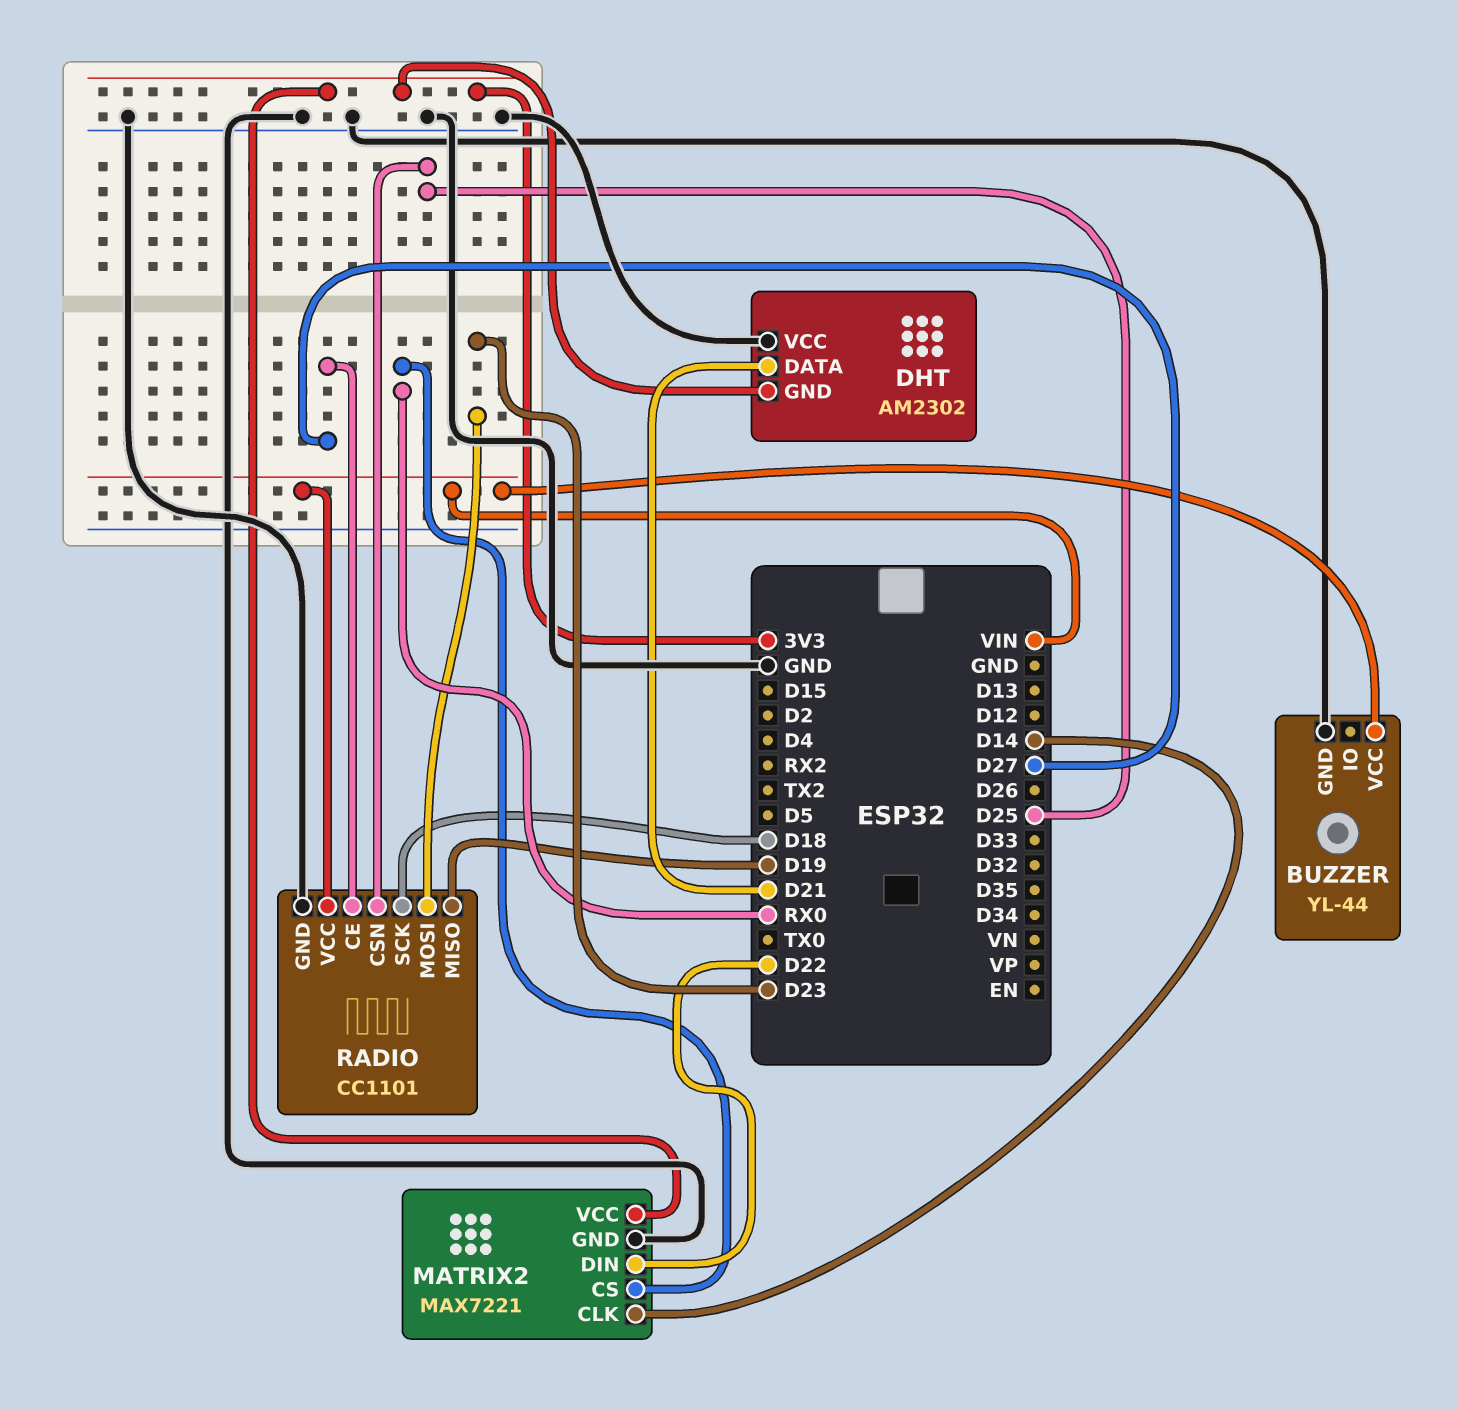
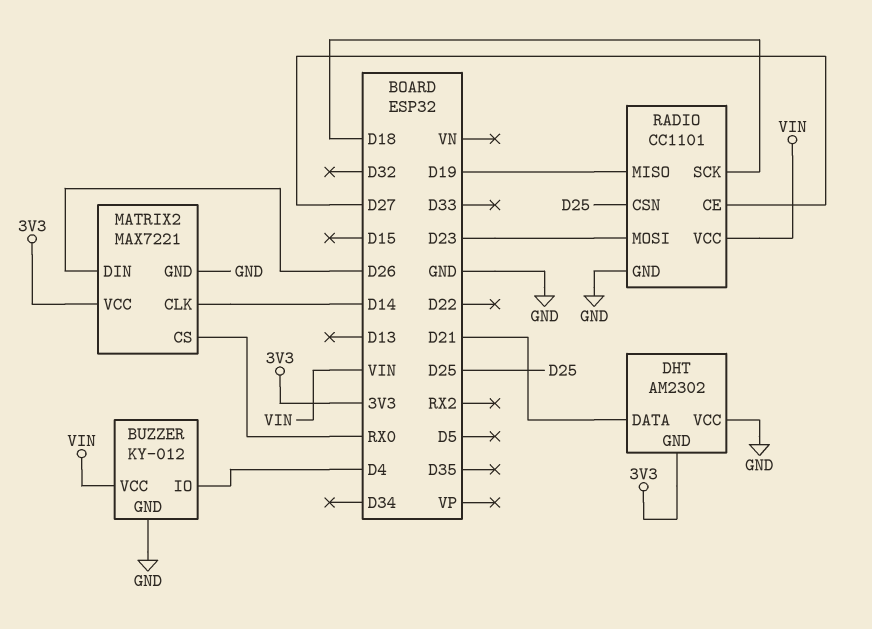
BUZZER: YL-44 -> KY-012
BUZZER pin IO: none -> D4
MATRIX2 pin DIN: D22 -> D26

